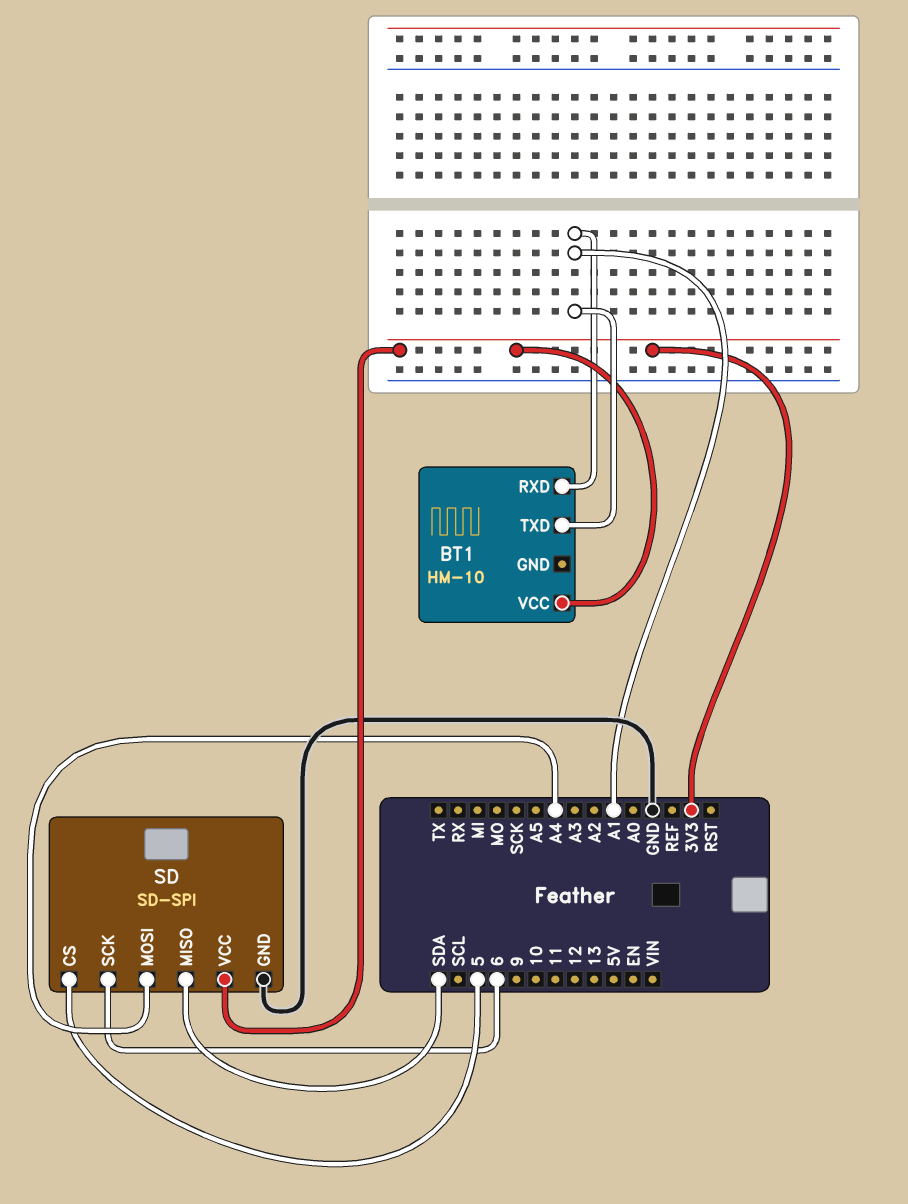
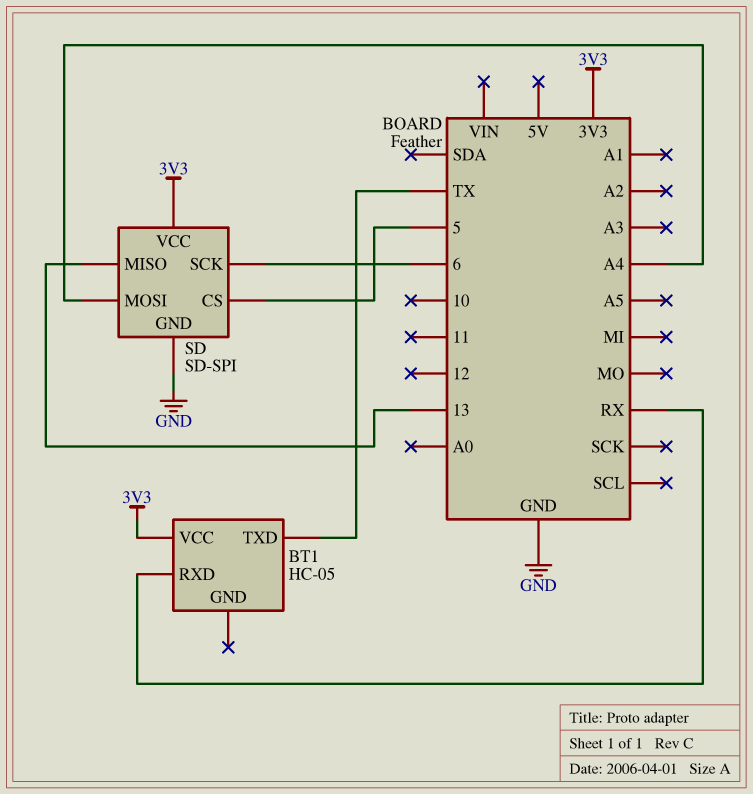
BT1: HM-10 -> HC-05
BT1 pin RXD: A1 -> RX
BT1 pin TXD: A1 -> TX
SD pin MISO: SDA -> 13

